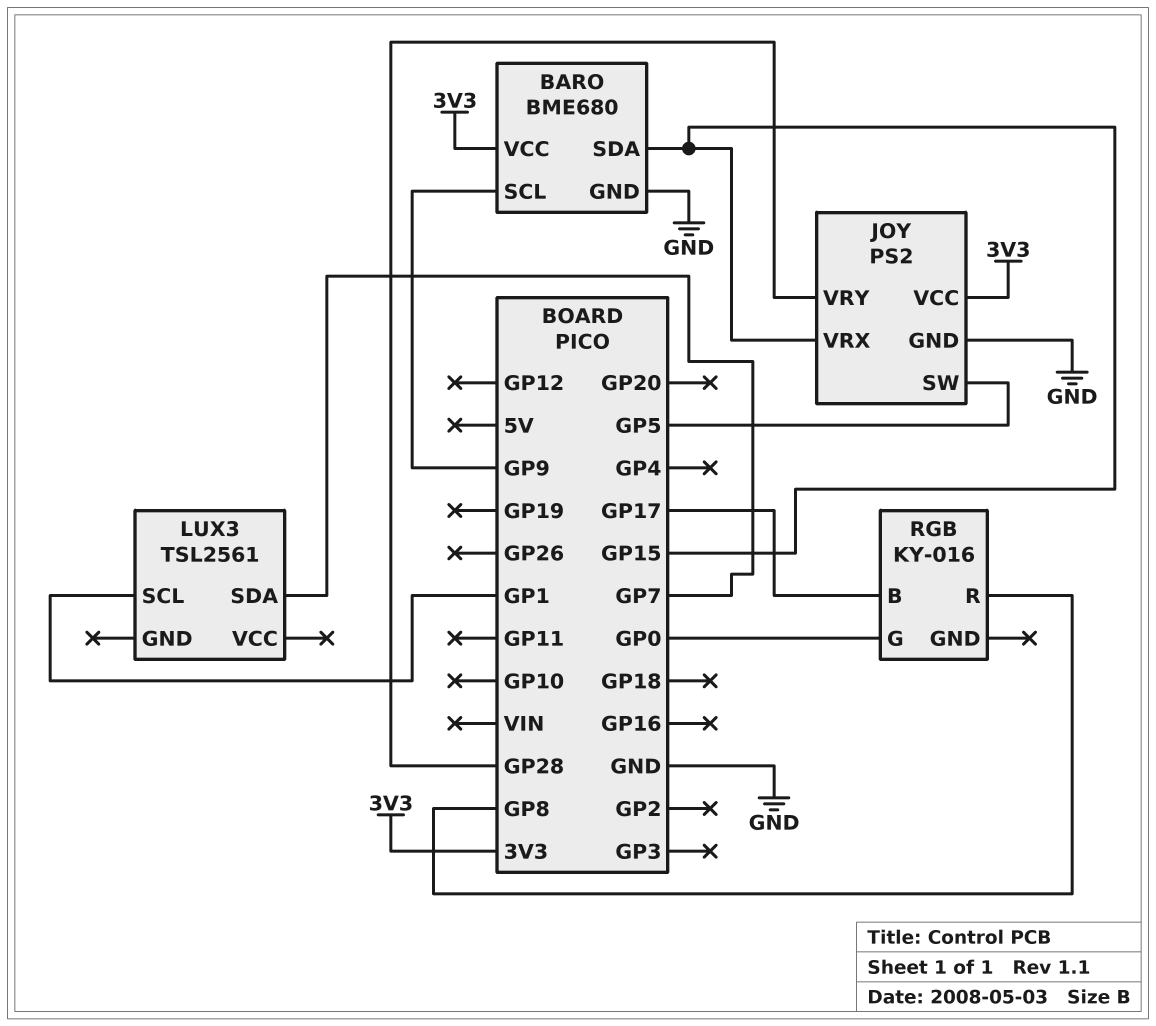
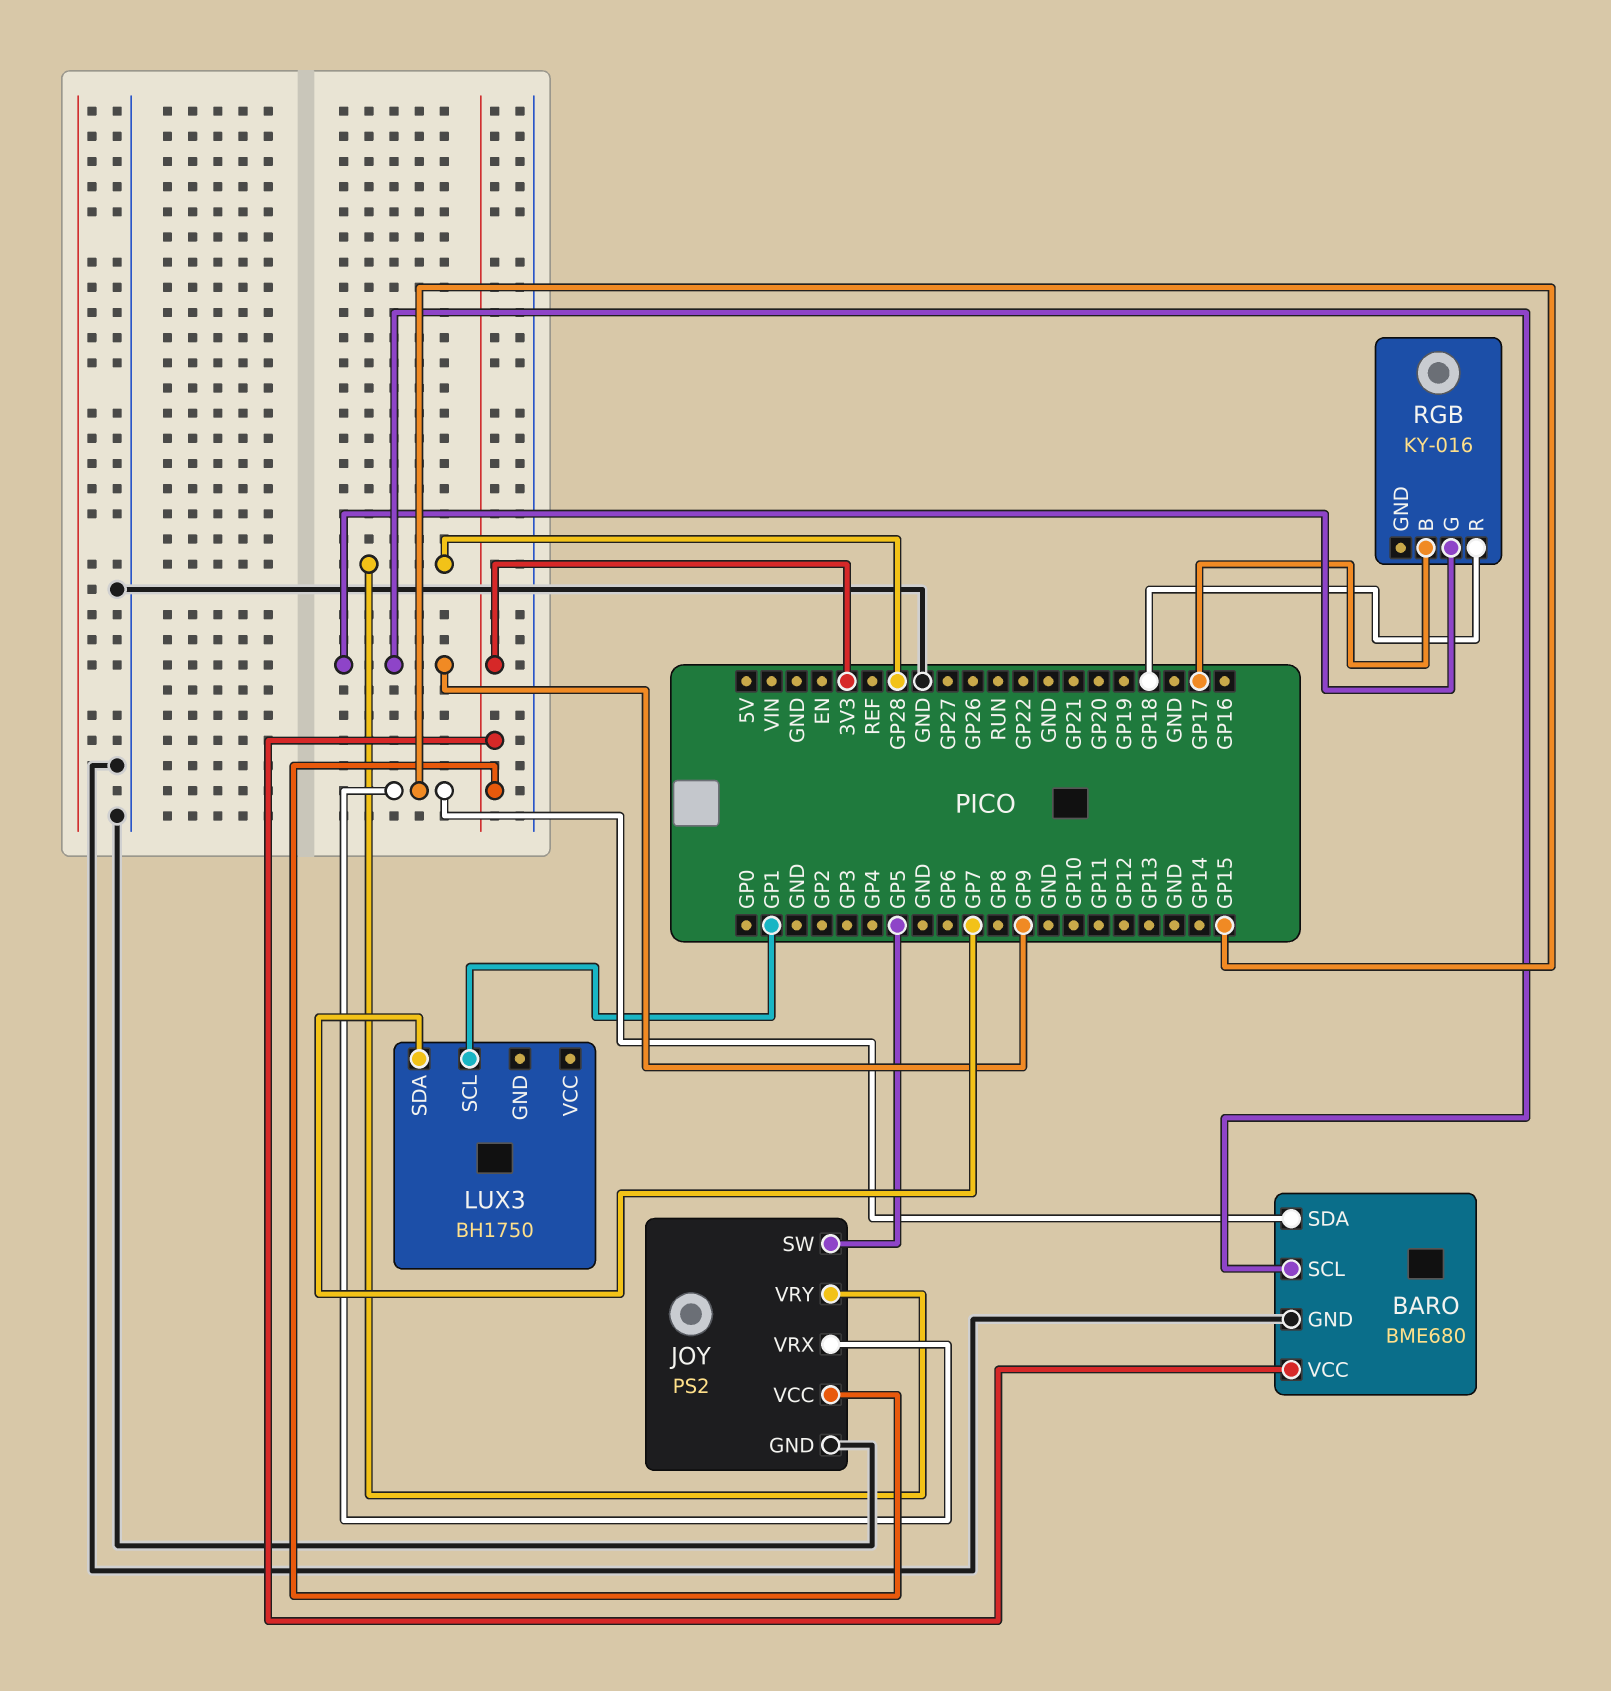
LUX3: TSL2561 -> BH1750
RGB pin G: GP0 -> GP9
RGB pin R: GP8 -> GP18

